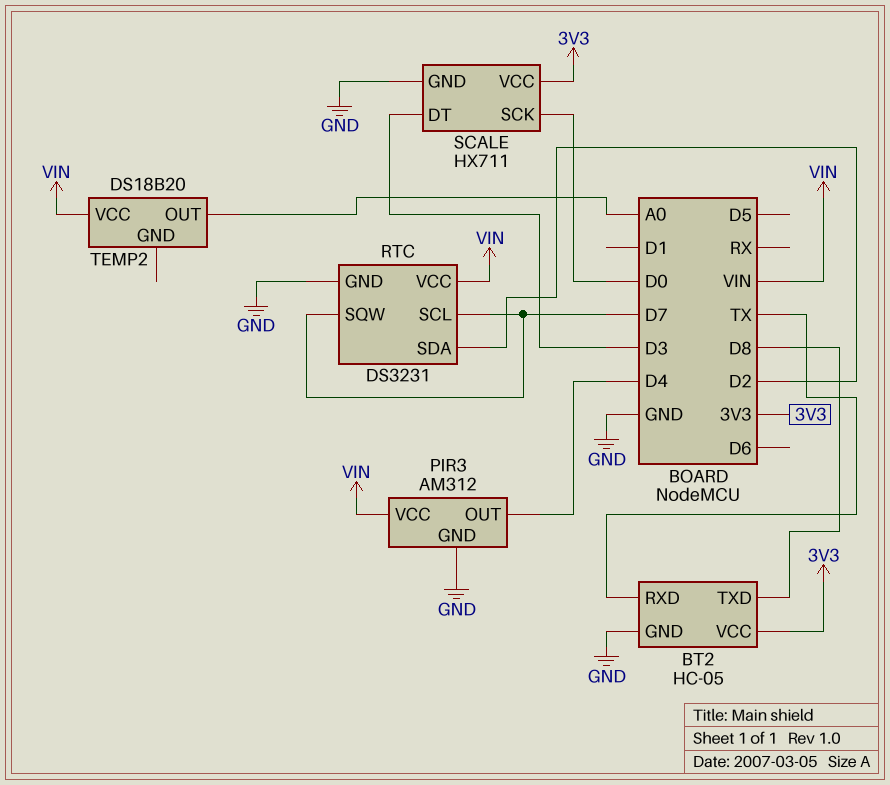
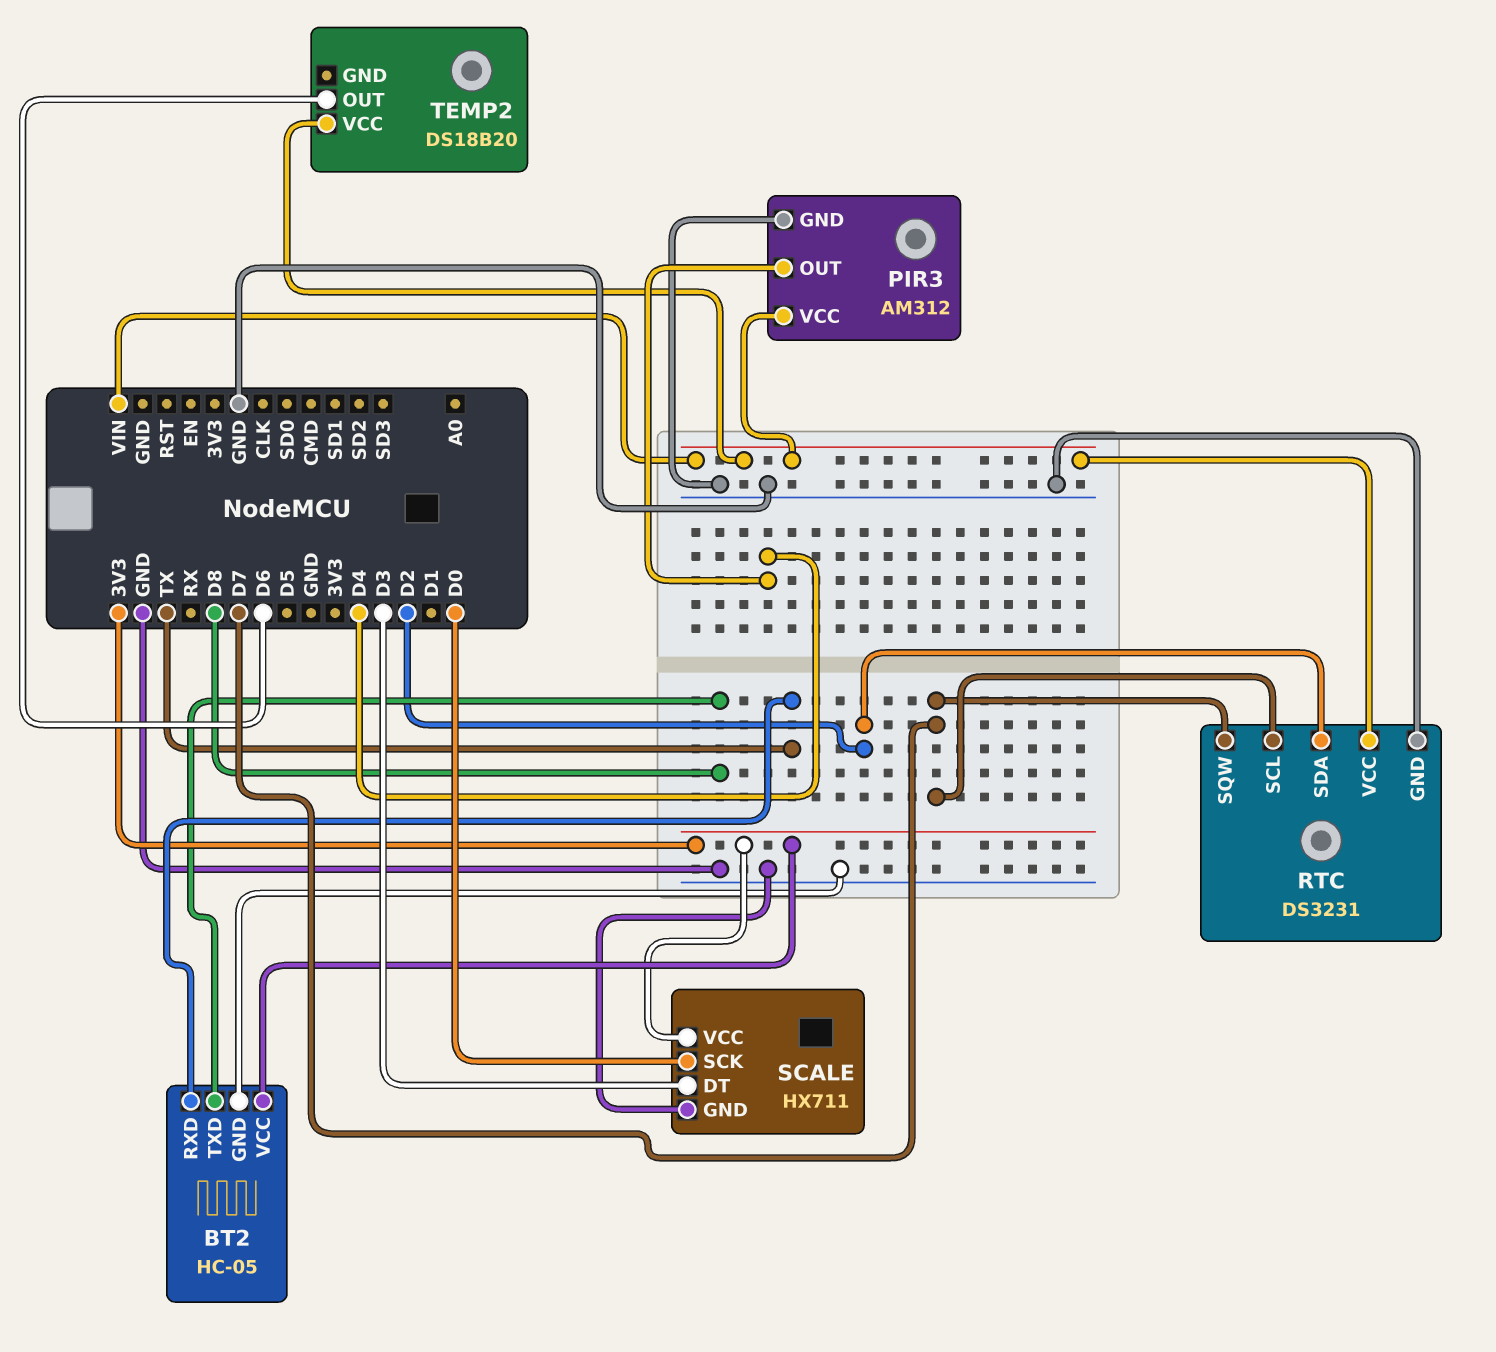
TEMP2 pin OUT: A0 -> D6

